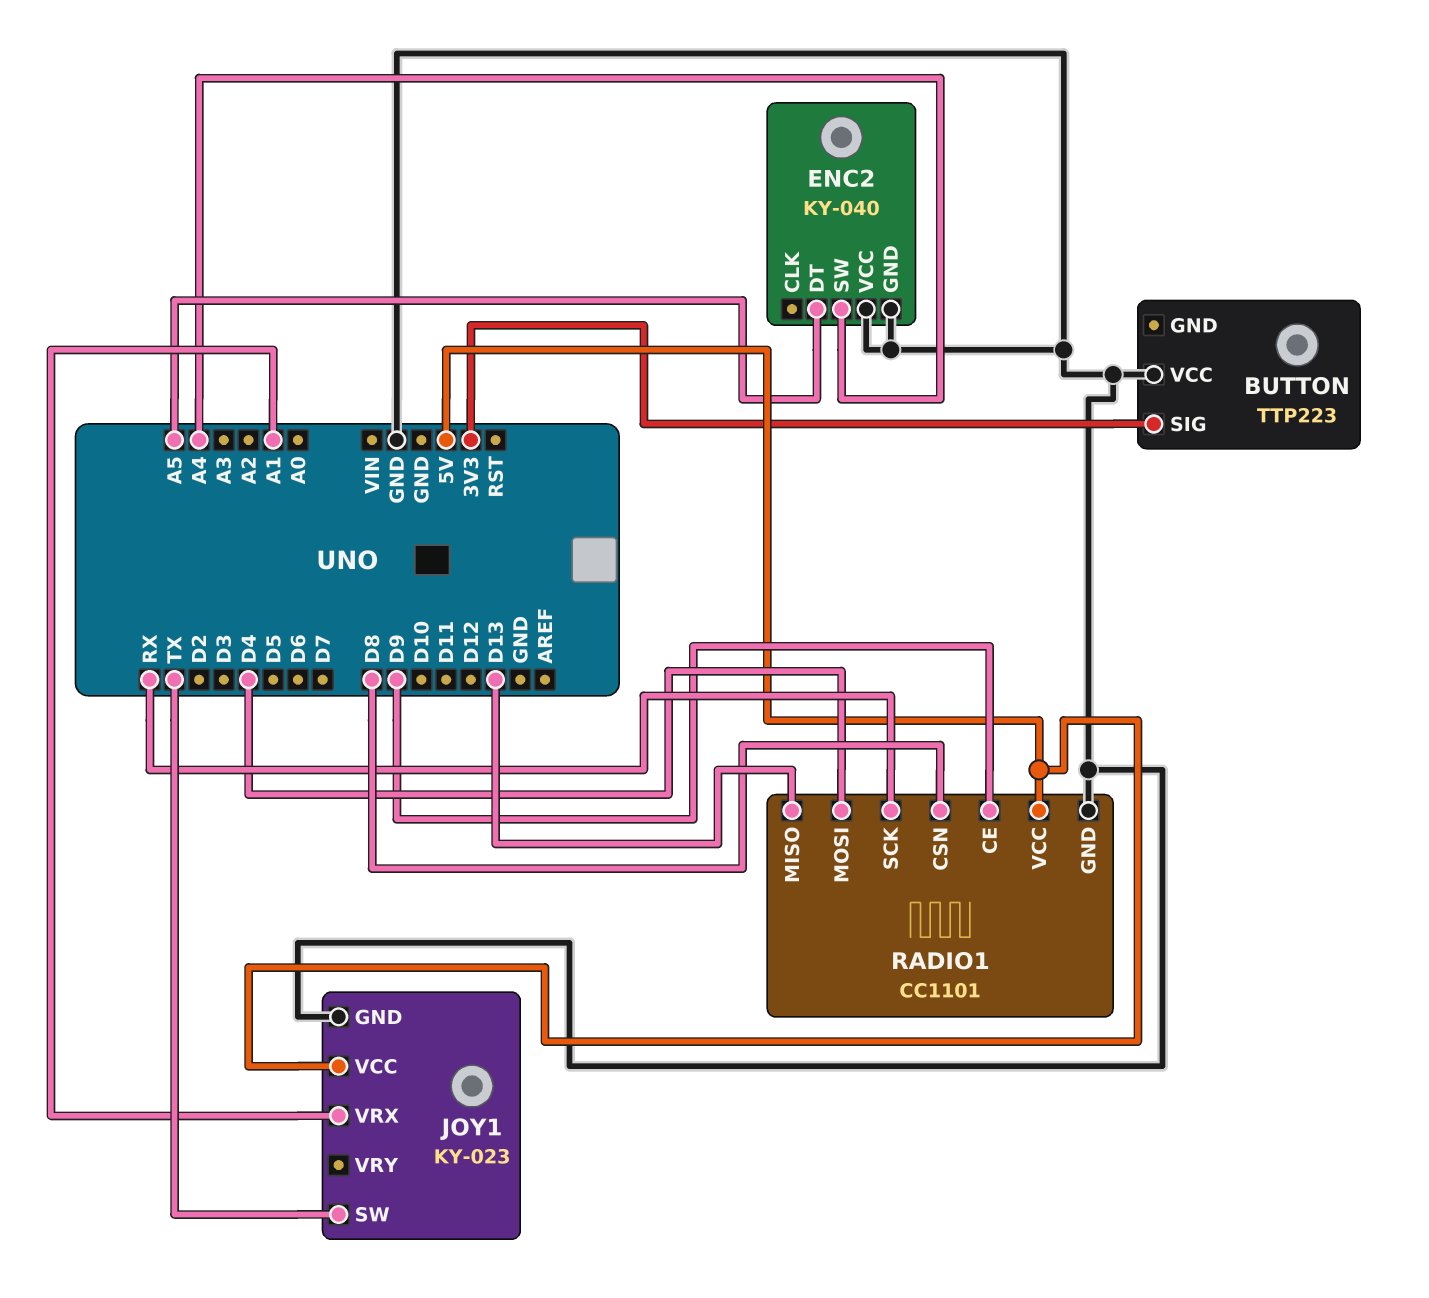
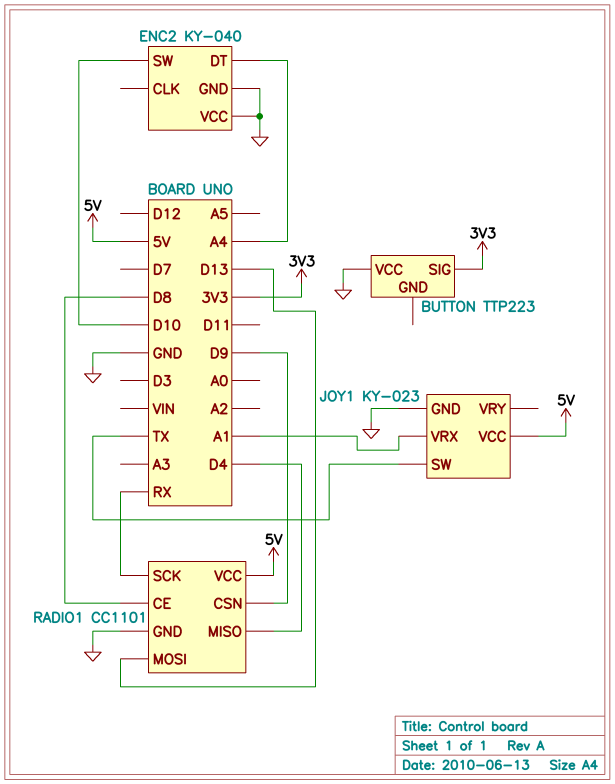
ENC2 pin DT: A5 -> A4
ENC2 pin SW: A4 -> D10
RADIO1 pin CE: D9 -> D8
RADIO1 pin CSN: D8 -> D9
RADIO1 pin MISO: D13 -> D4
RADIO1 pin MOSI: D4 -> D13

